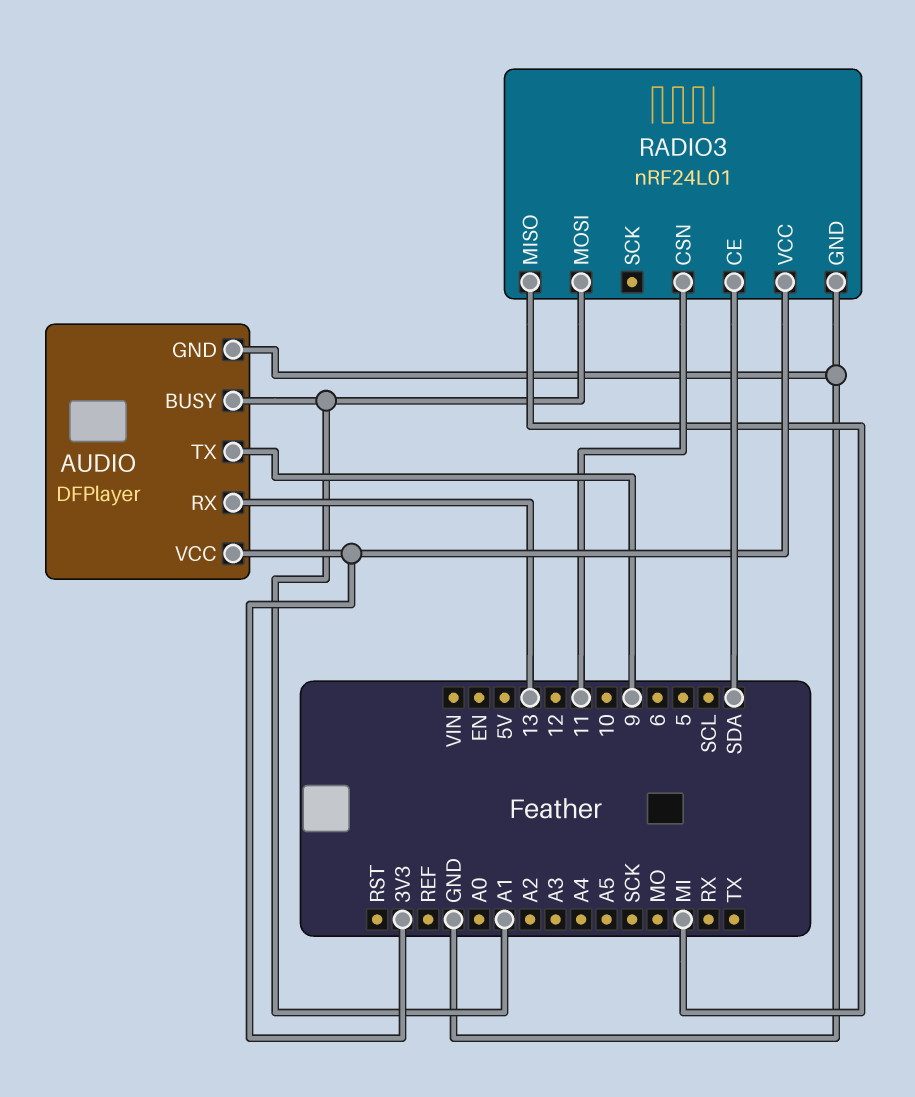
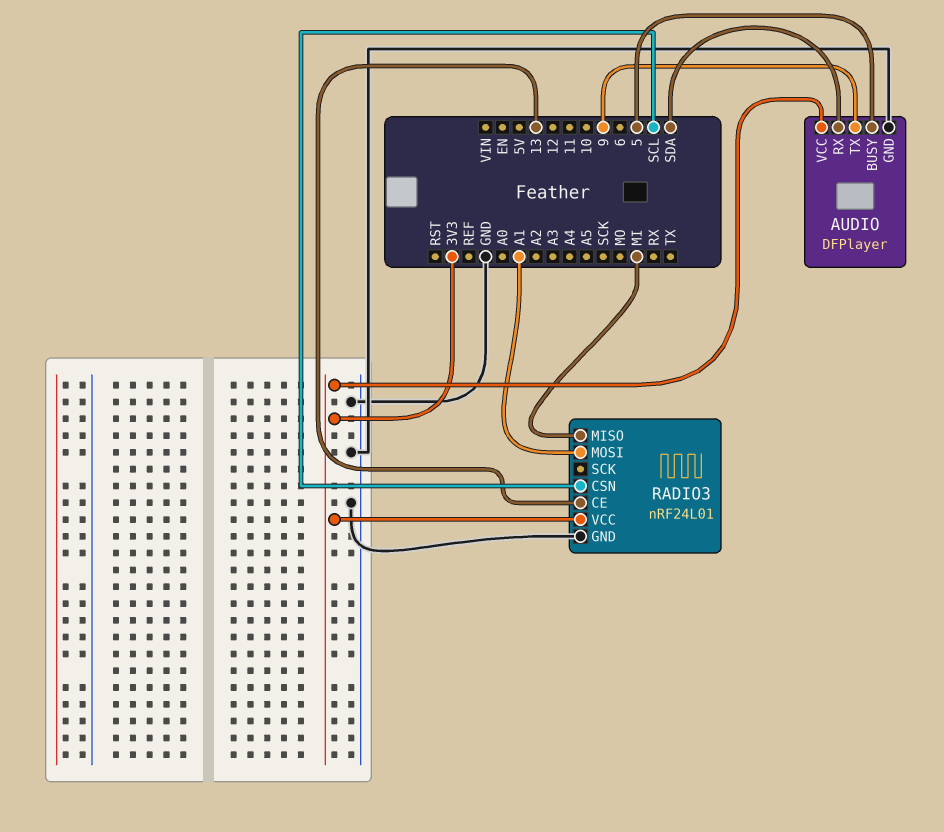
AUDIO pin BUSY: A1 -> 5
AUDIO pin RX: 13 -> SDA
RADIO3 pin CE: SDA -> 13
RADIO3 pin CSN: 11 -> SCL

